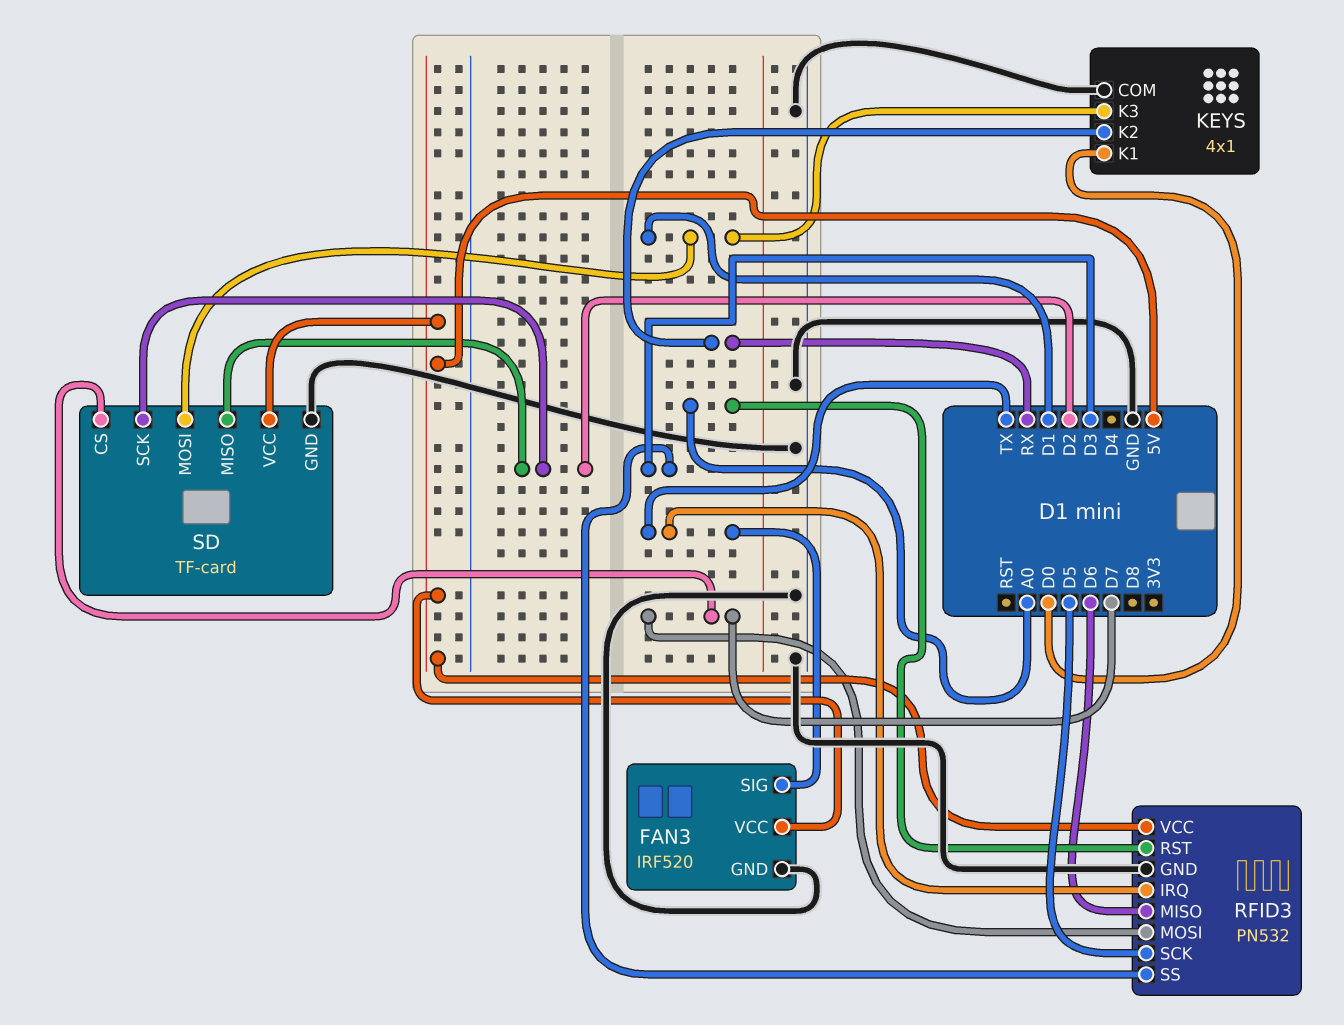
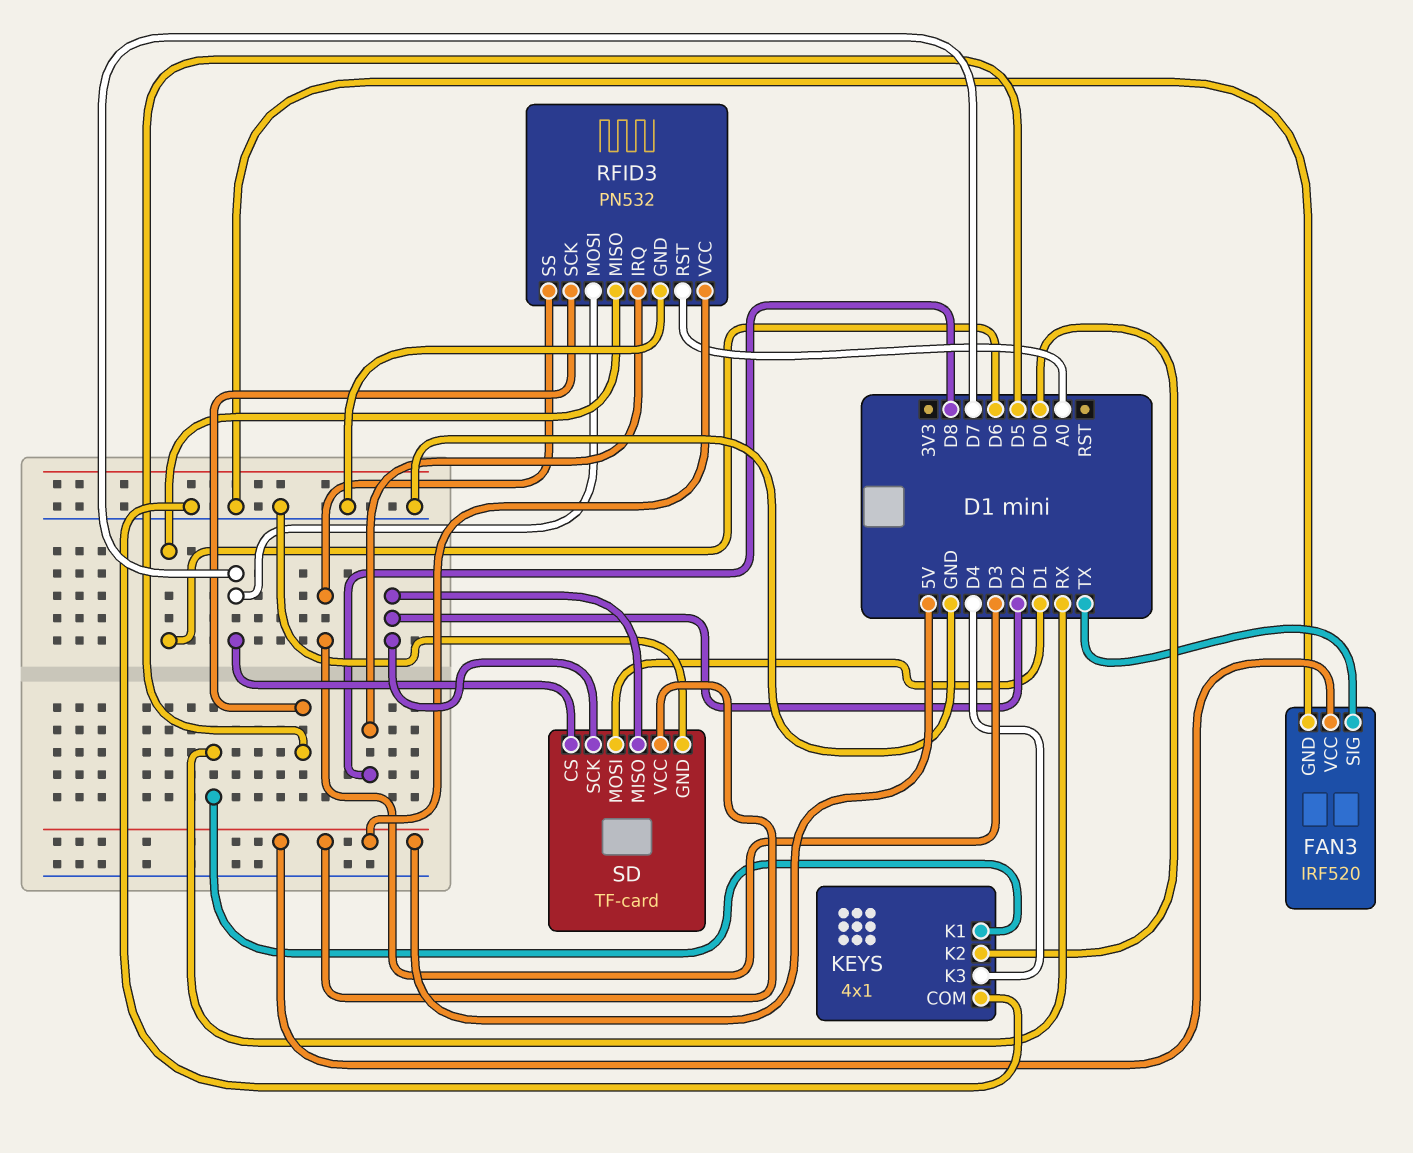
KEYS pin K1: D0 -> RX
KEYS pin K2: RX -> D0
KEYS pin K3: D1 -> D4
RFID3 pin IRQ: TX -> D8

